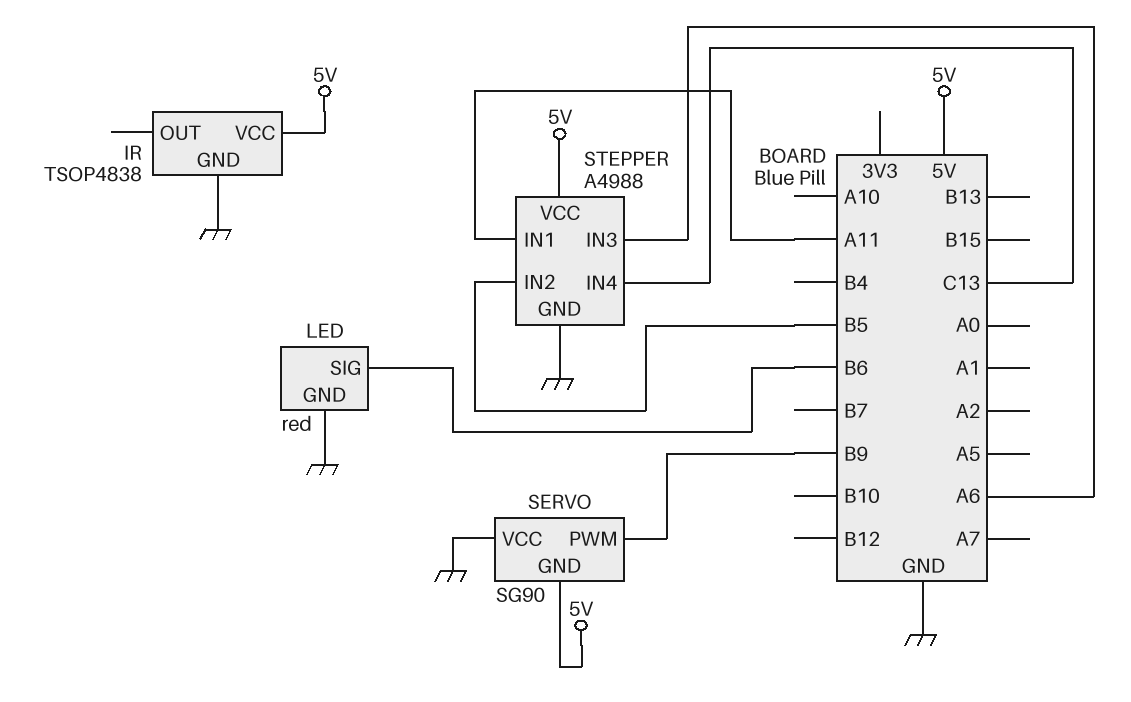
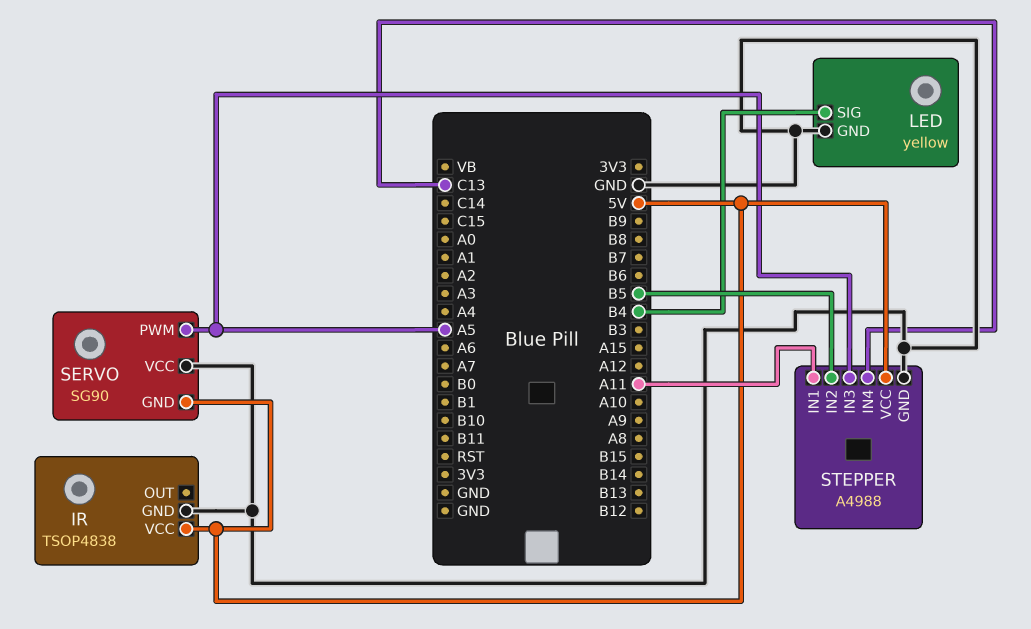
LED: red -> yellow
LED pin SIG: B6 -> B4
SERVO pin PWM: B9 -> A5
STEPPER pin IN3: A6 -> A5

